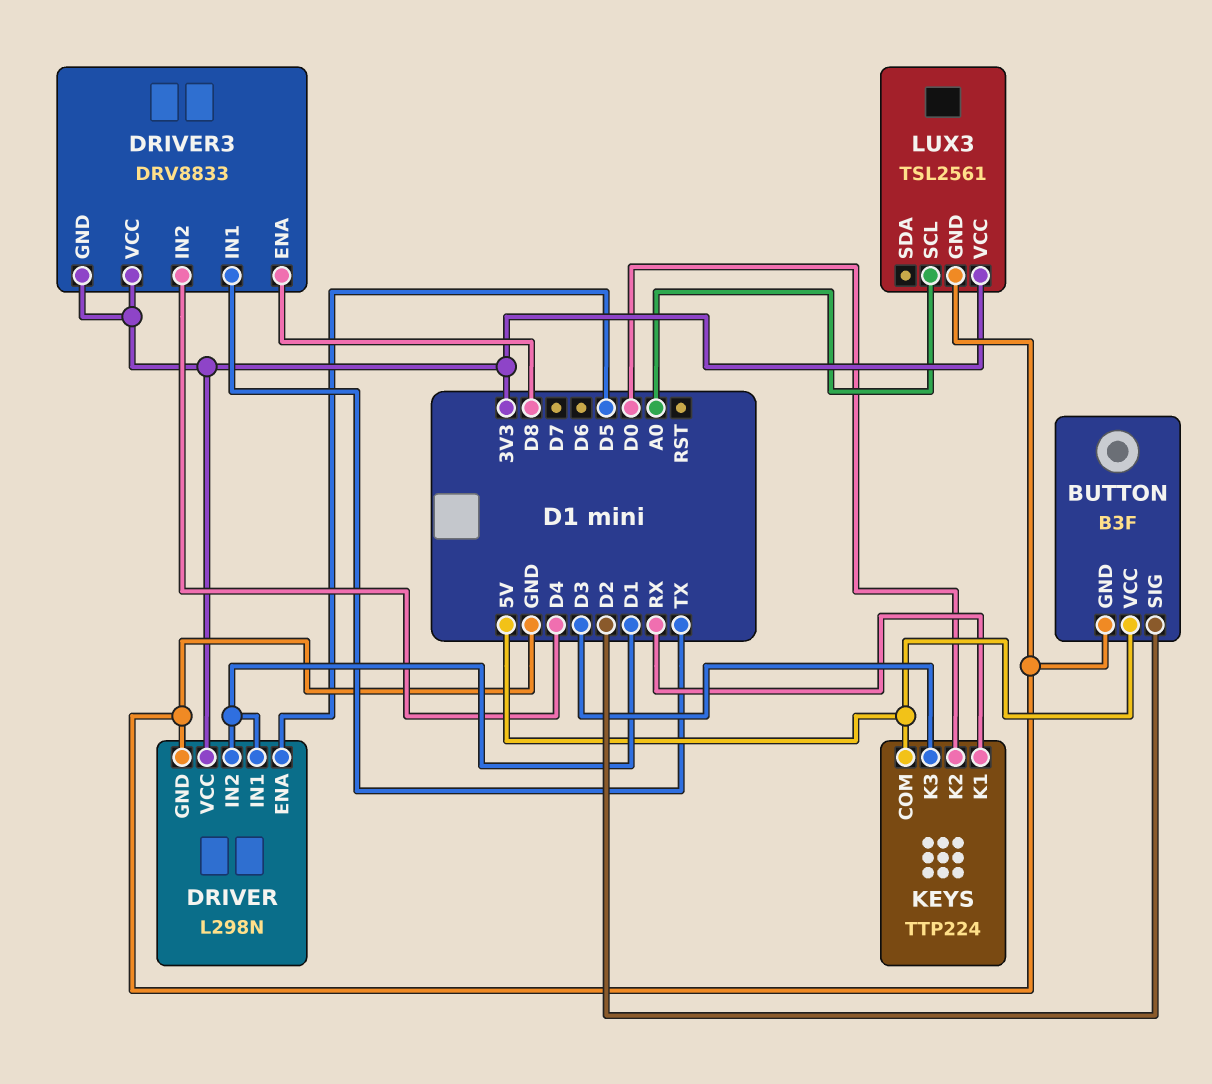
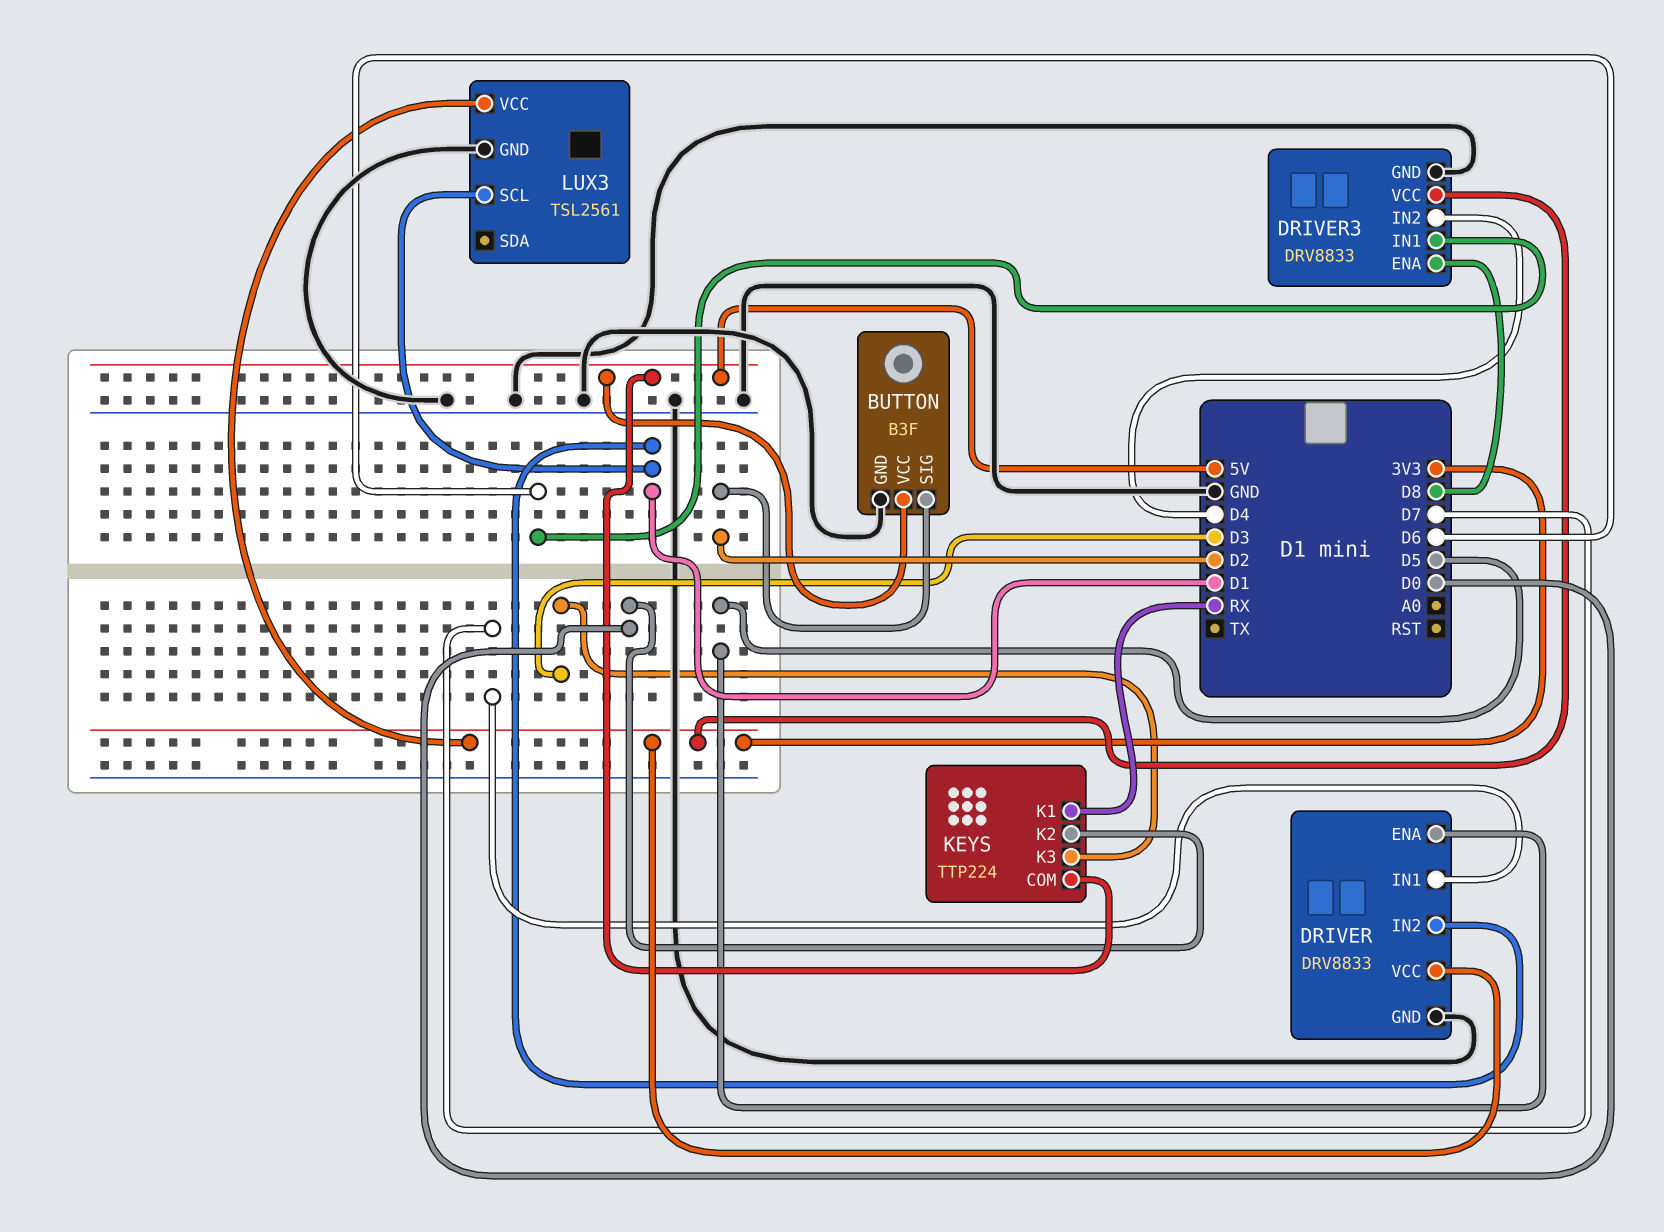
DRIVER: L298N -> DRV8833
DRIVER pin IN1: D1 -> D7
DRIVER3 pin GND: 3V3 -> GND
DRIVER3 pin IN1: TX -> D6
LUX3 pin SCL: A0 -> D1

